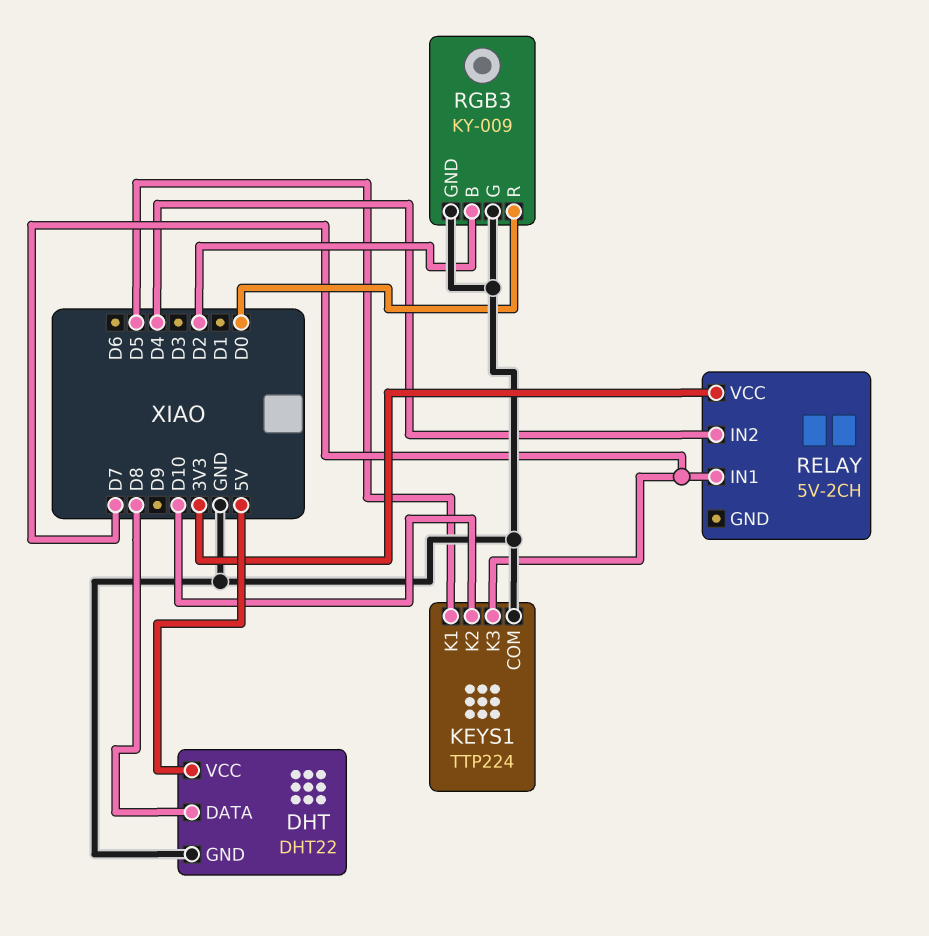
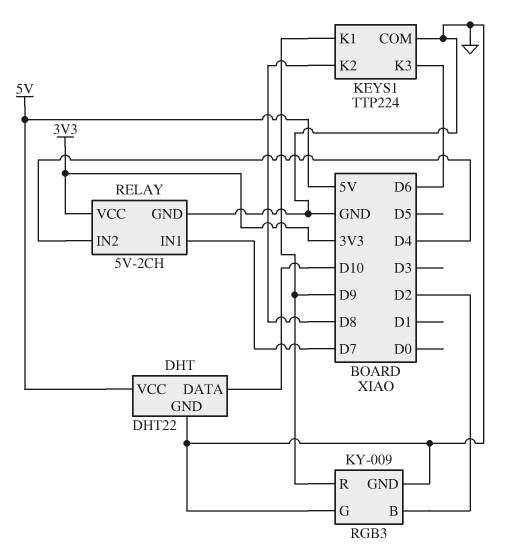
DHT pin DATA: D8 -> D10
KEYS1 pin K1: D5 -> D9
KEYS1 pin K2: D10 -> D8
KEYS1 pin K3: D7 -> D6
RELAY pin GND: none -> GND
RGB3 pin R: D0 -> D9

